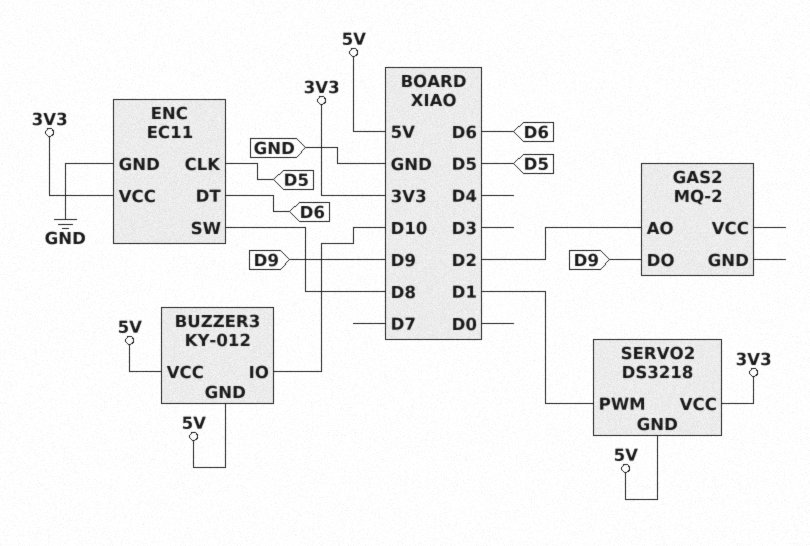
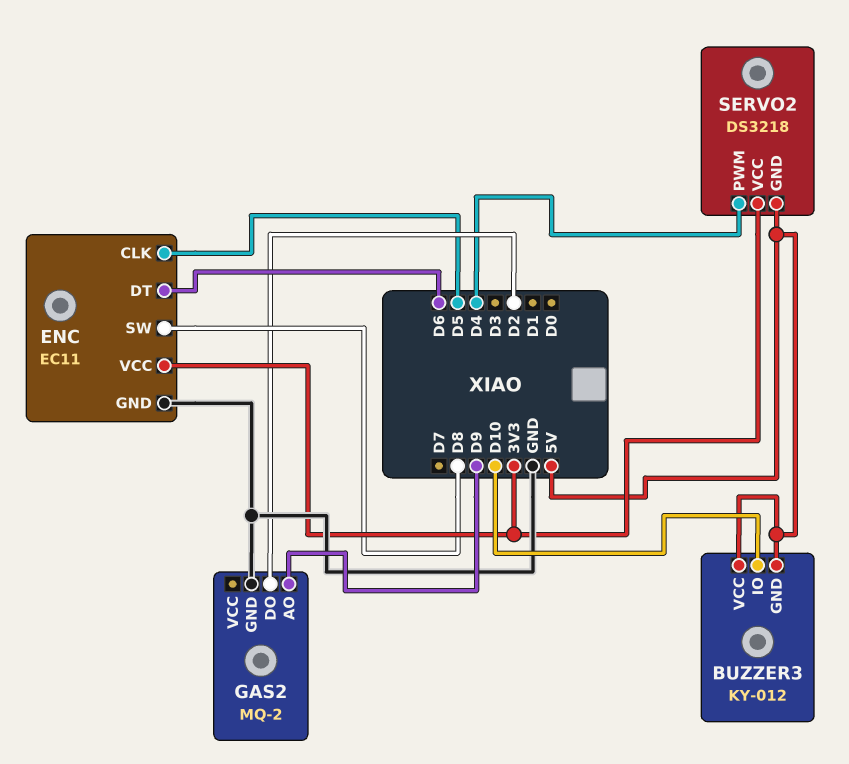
GAS2 pin AO: D2 -> D9
GAS2 pin DO: D9 -> D2
GAS2 pin GND: none -> GND
SERVO2 pin PWM: D1 -> D4

